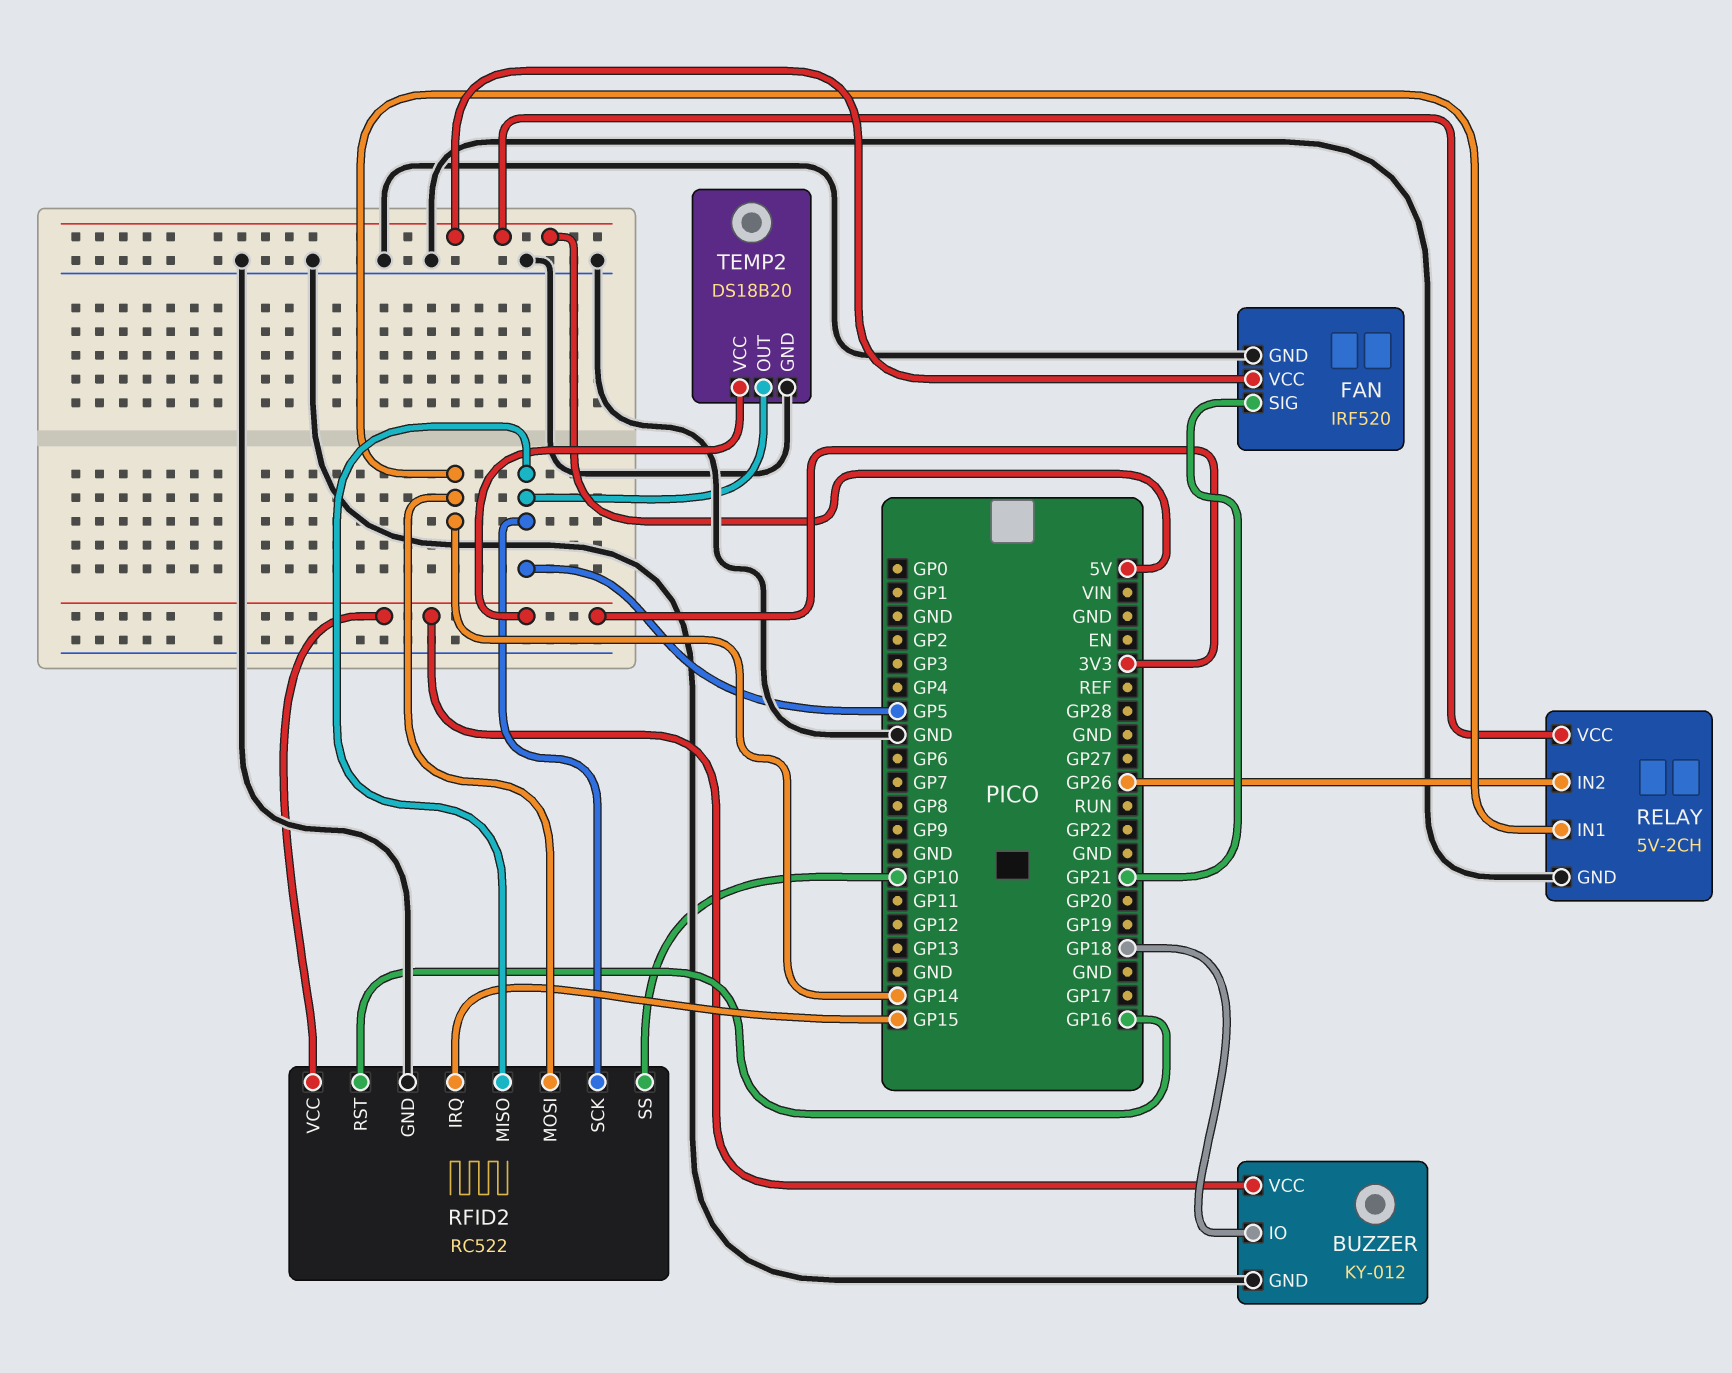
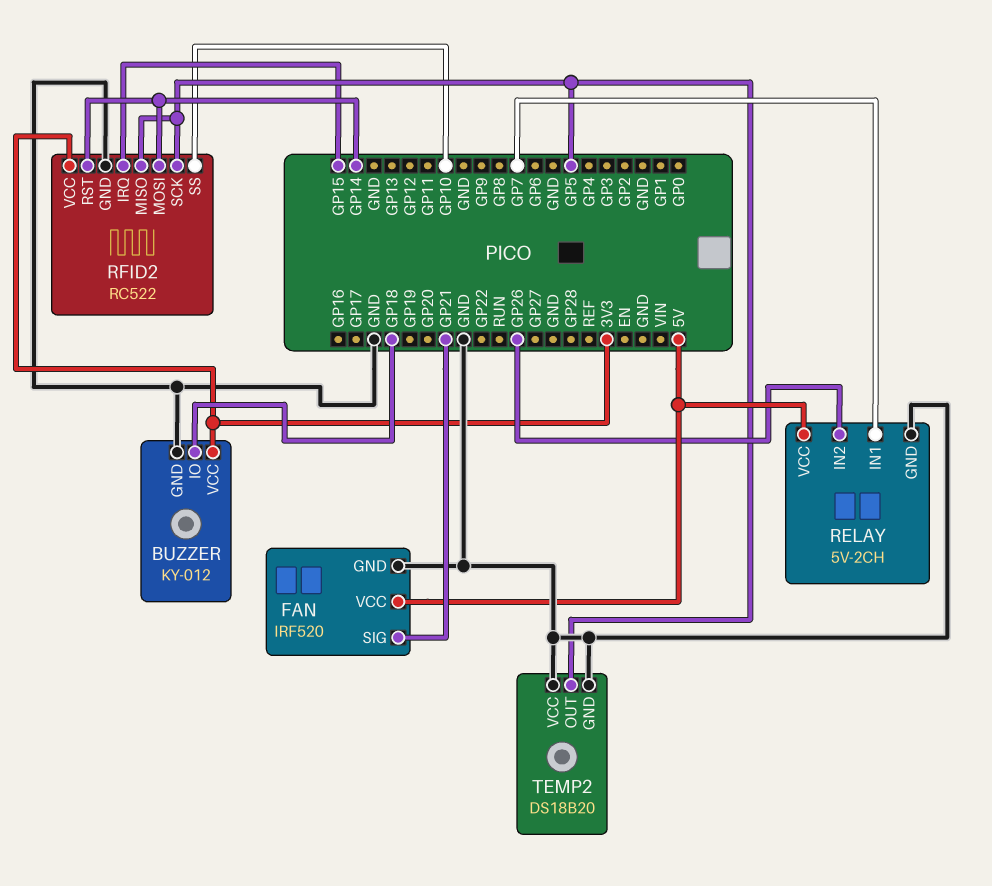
RELAY pin IN1: GP14 -> GP7
RFID2 pin RST: GP16 -> GP14
TEMP2 pin VCC: 3V3 -> GND

